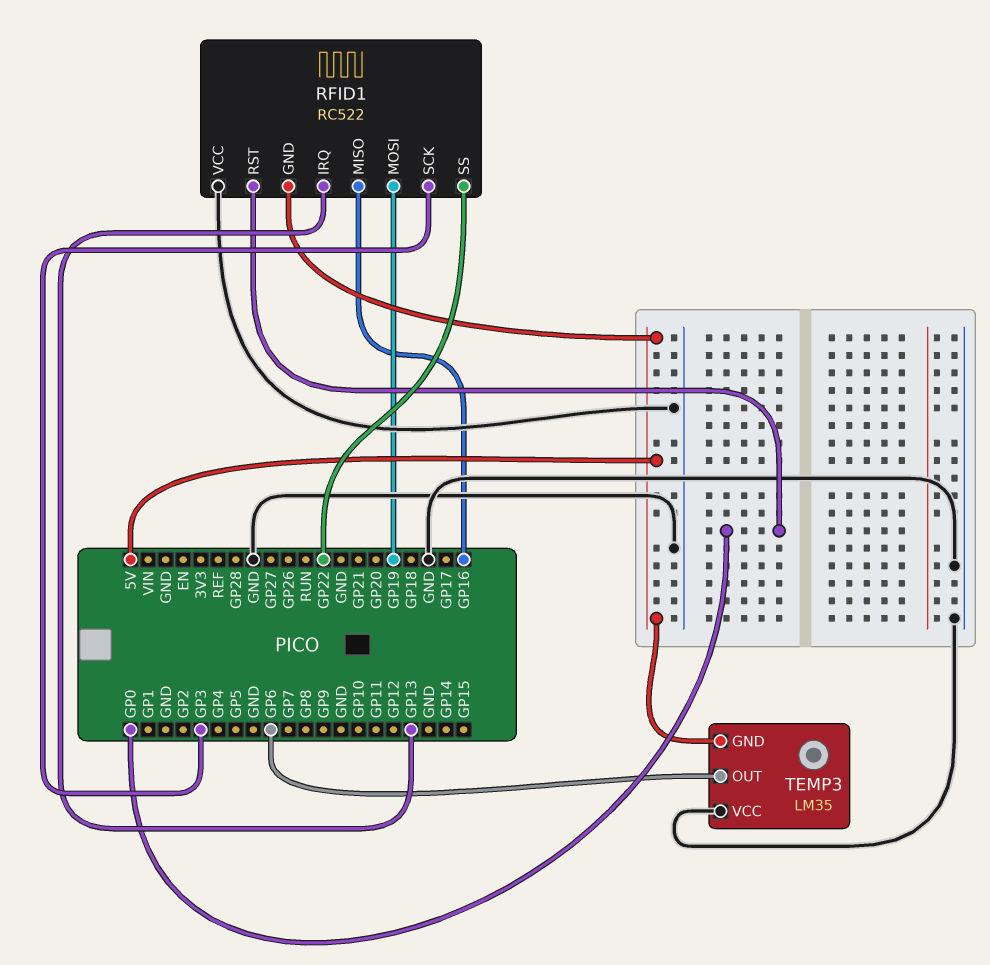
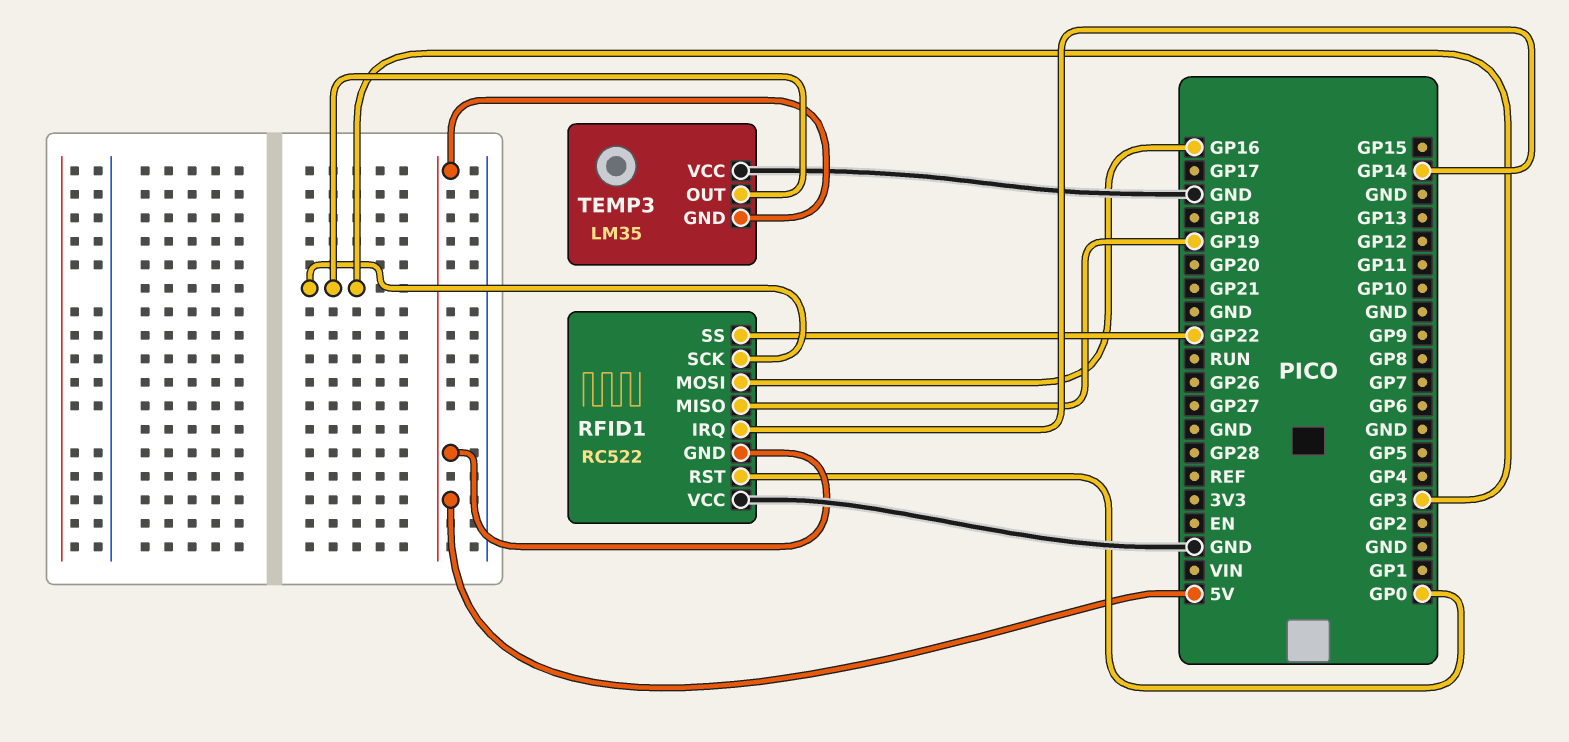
RFID1 pin IRQ: GP13 -> GP14
RFID1 pin MISO: GP16 -> GP19
RFID1 pin MOSI: GP19 -> GP16
TEMP3 pin OUT: GP6 -> GP3

